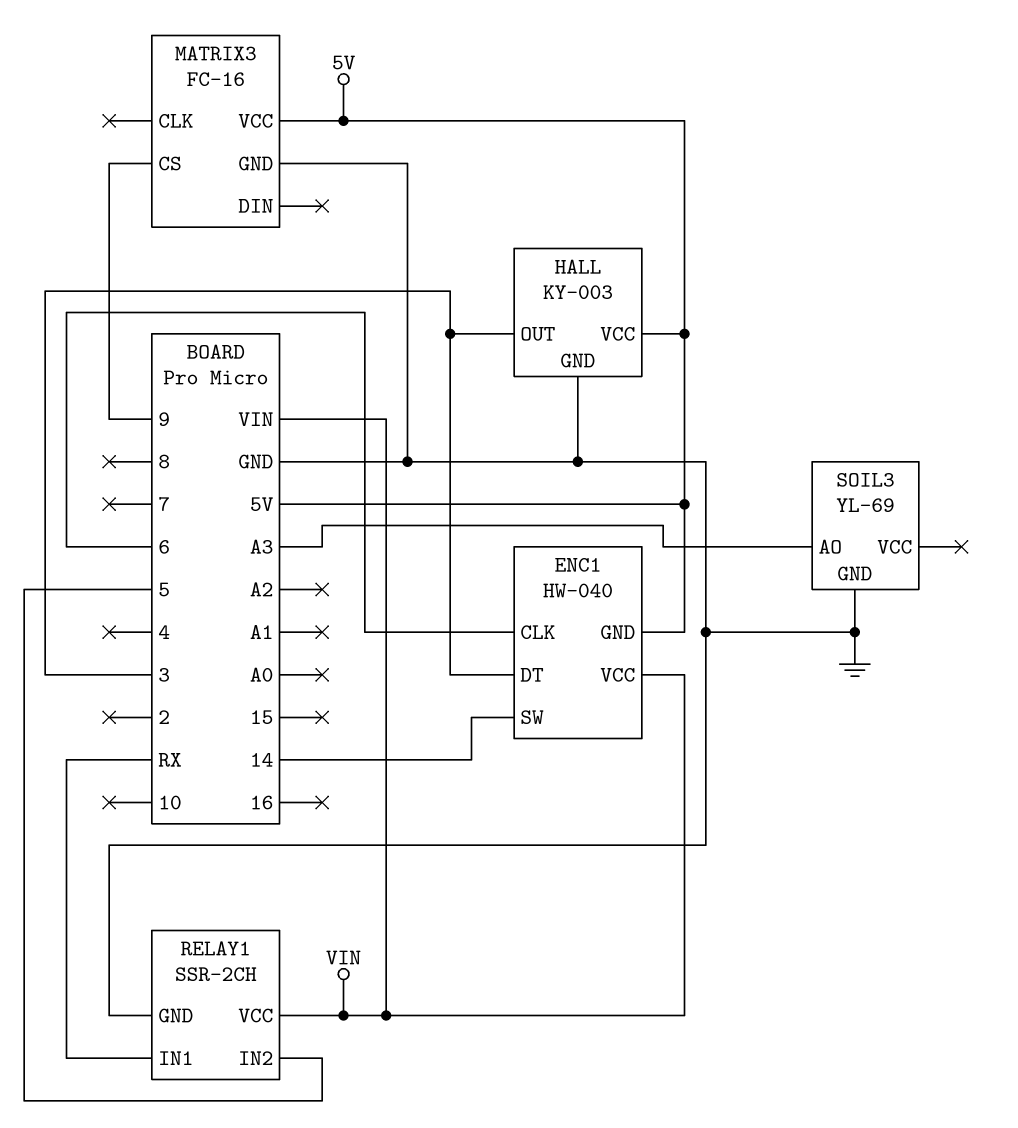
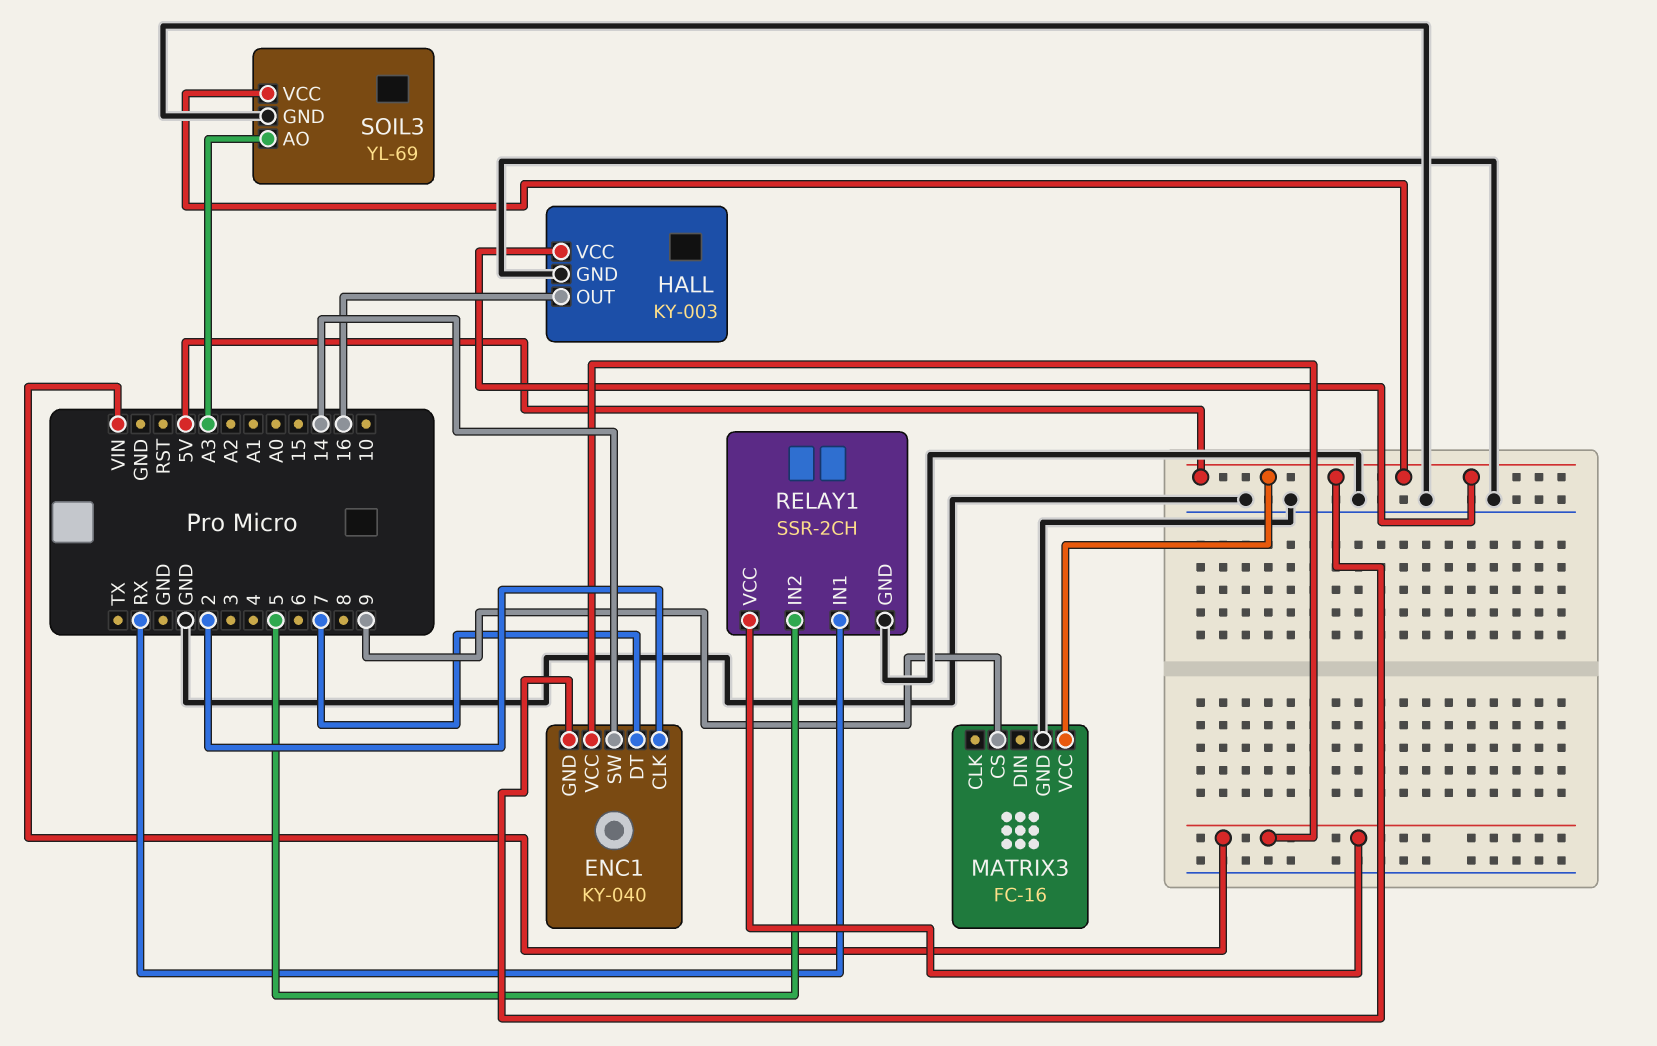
ENC1: HW-040 -> KY-040
ENC1 pin CLK: 6 -> 2
ENC1 pin DT: 3 -> 7
HALL pin OUT: 3 -> 16
SOIL3 pin VCC: none -> 5V

